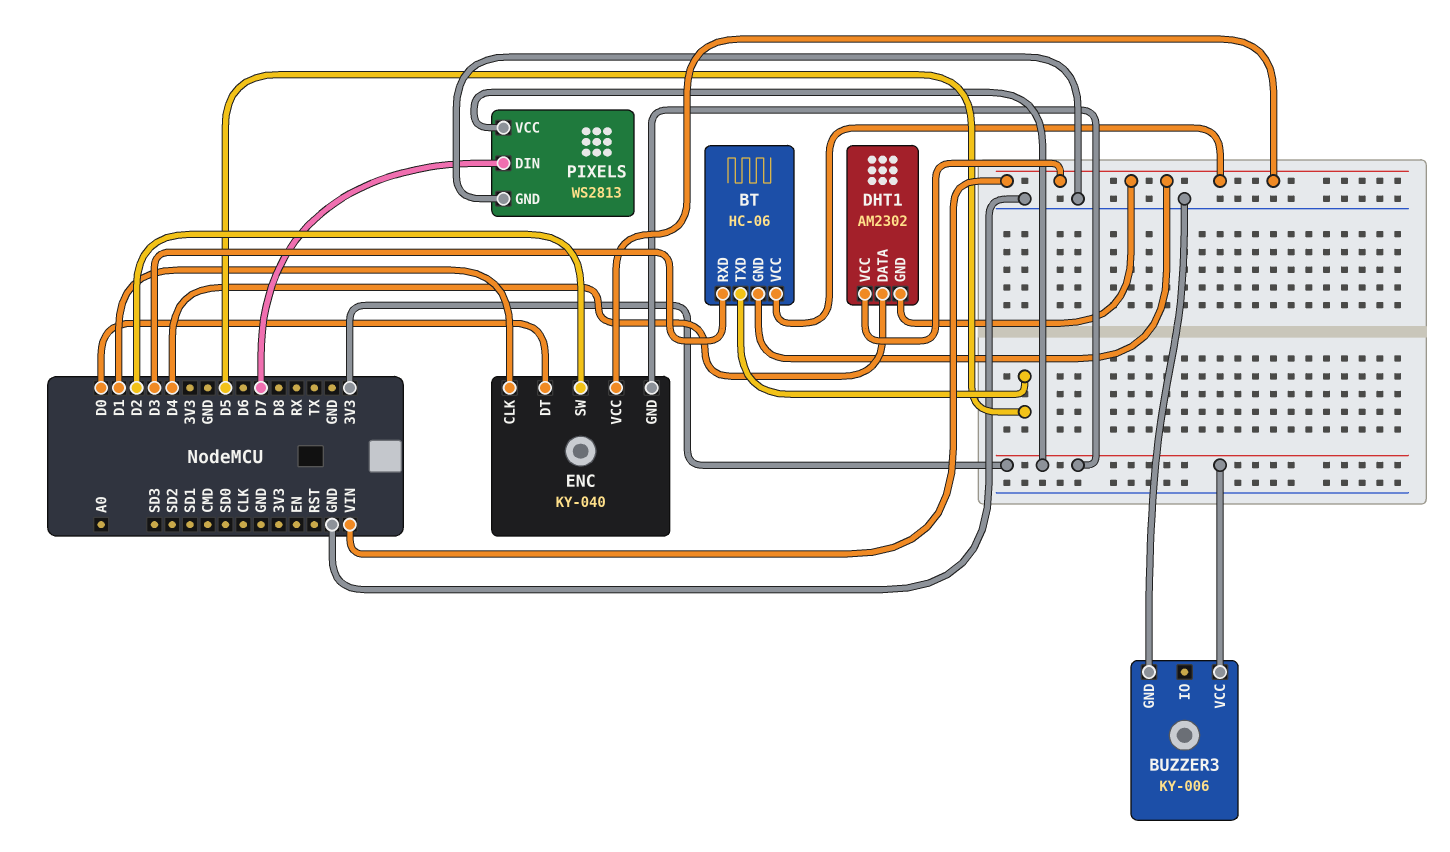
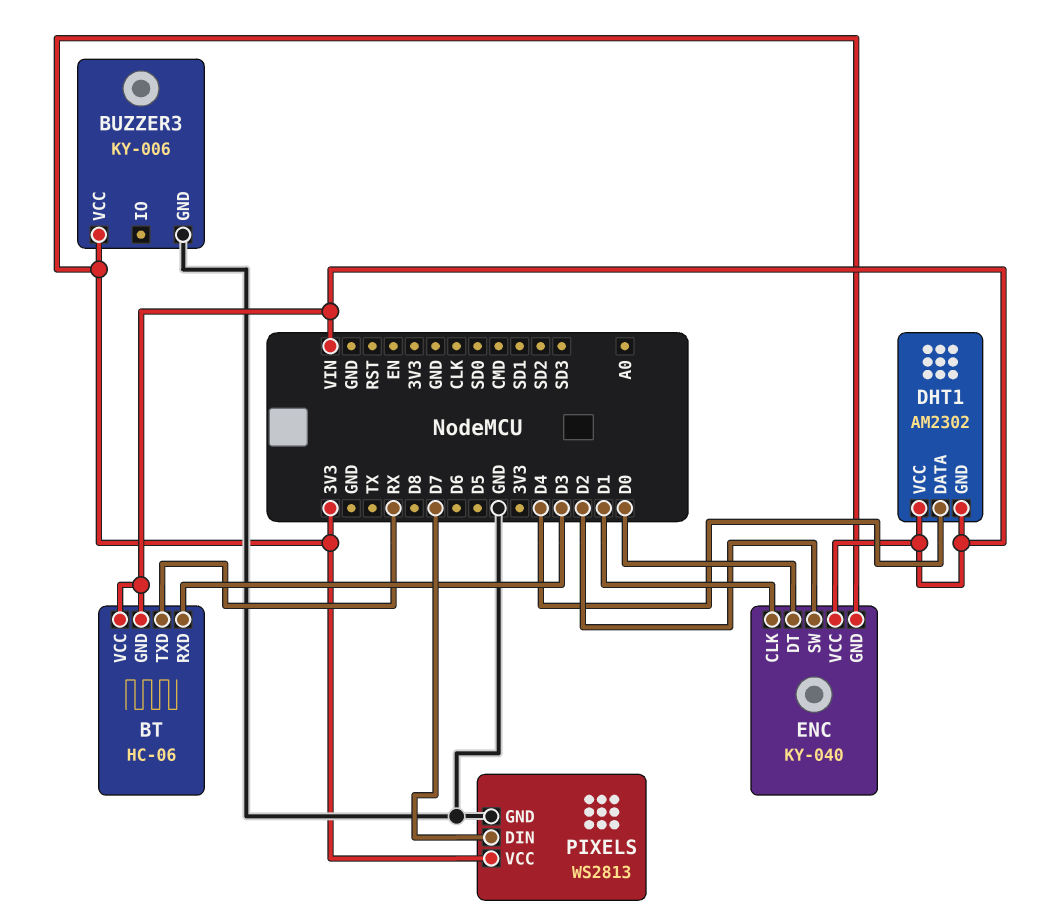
BT pin TXD: D5 -> RX

